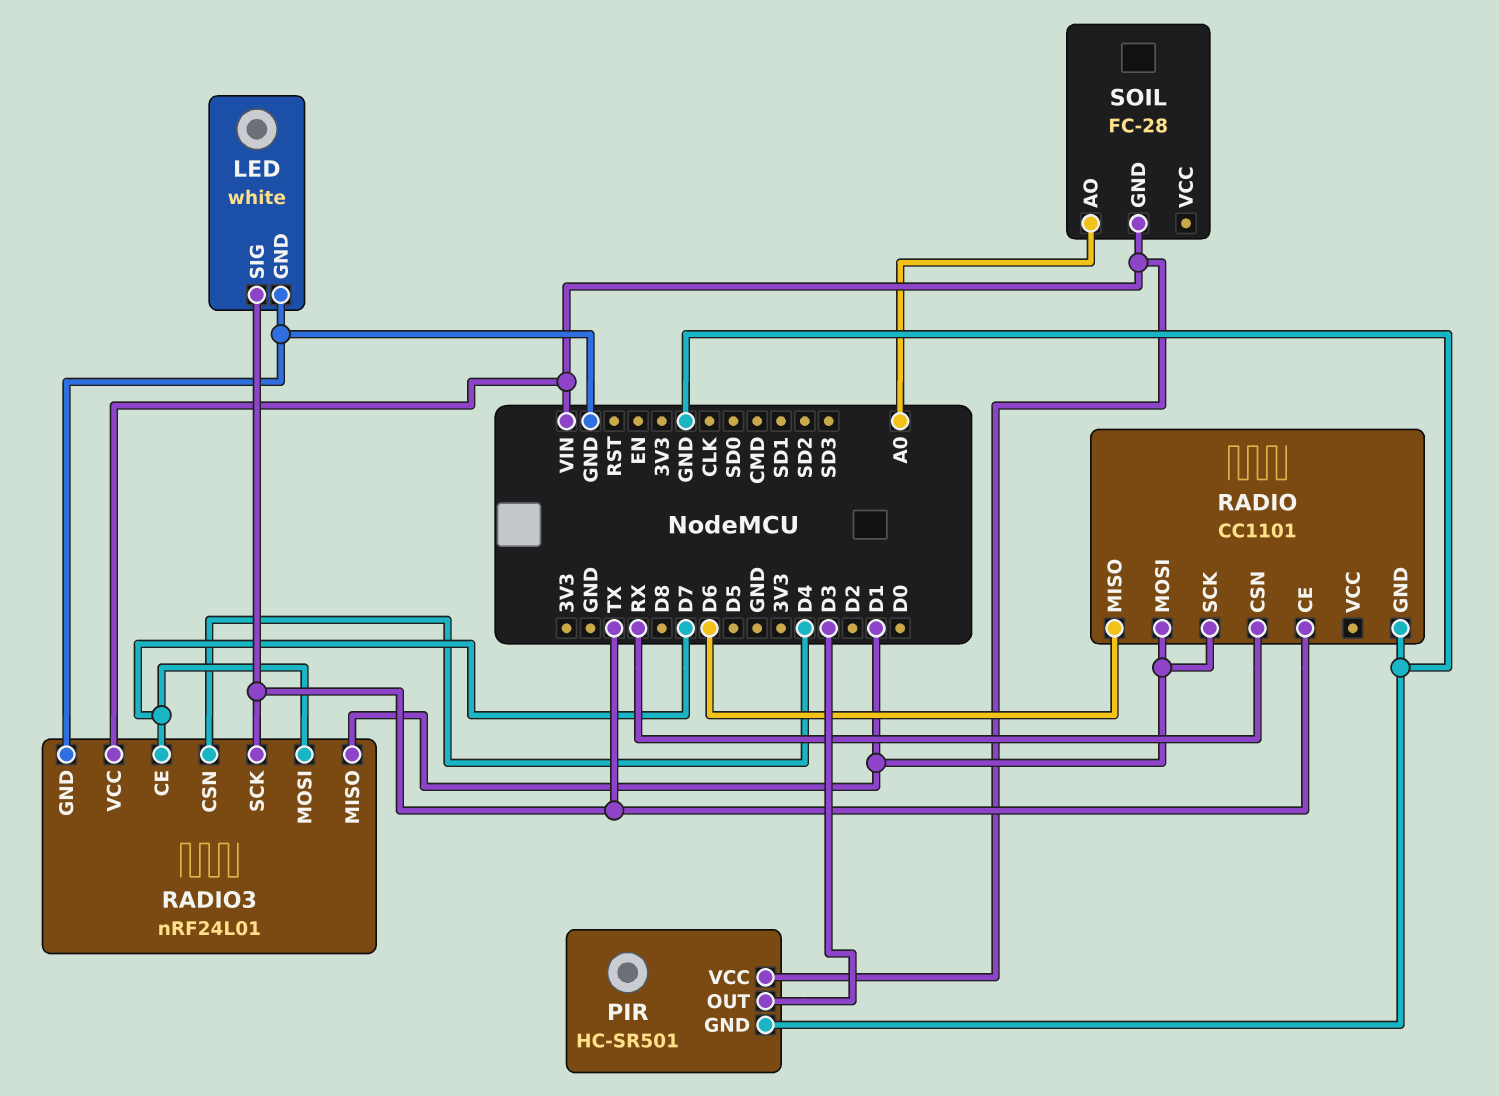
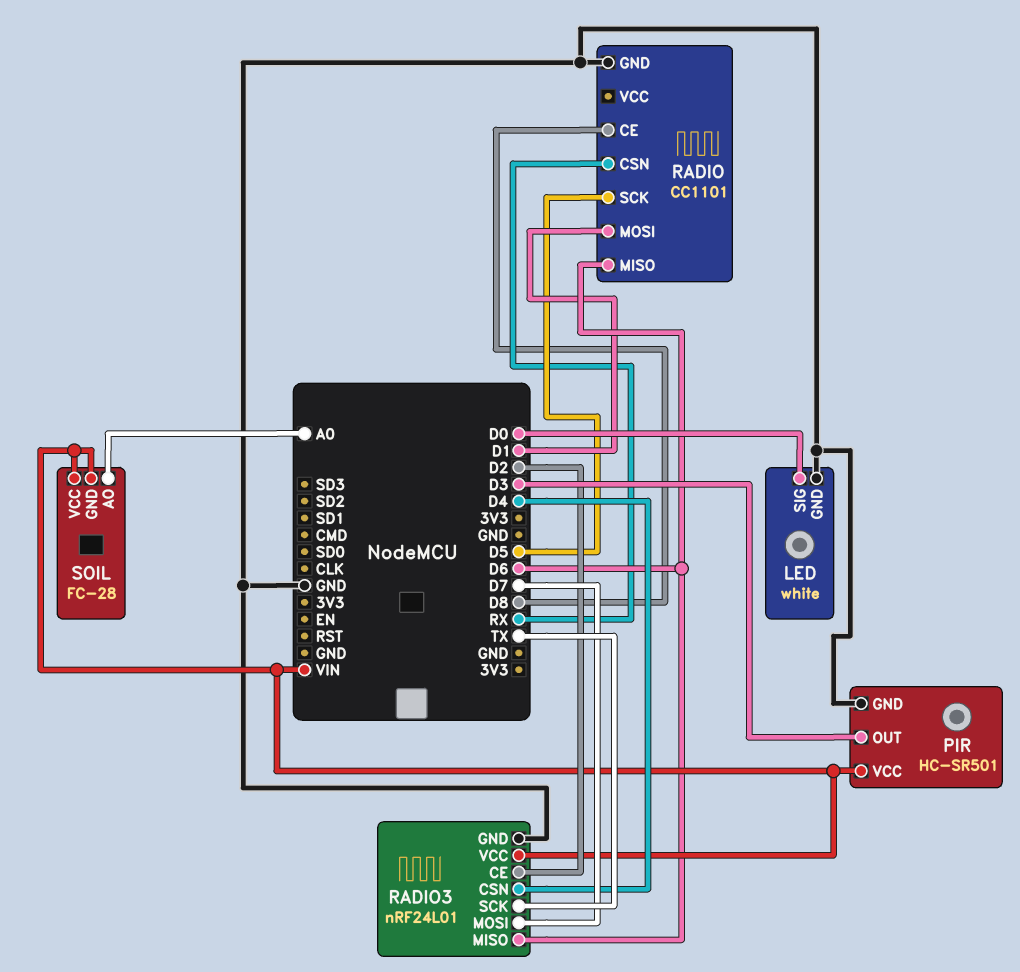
LED pin SIG: TX -> D0
RADIO pin CE: TX -> D8
RADIO pin SCK: D1 -> D5
RADIO3 pin CE: D7 -> D2
RADIO3 pin MISO: D1 -> D6
SOIL pin VCC: none -> VIN

